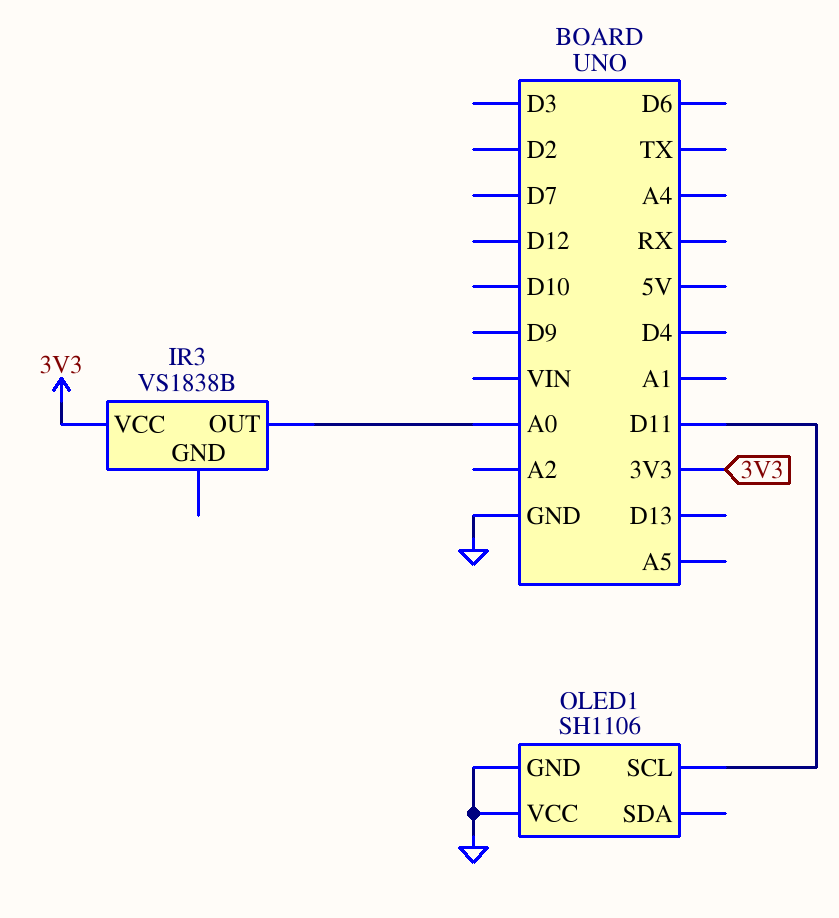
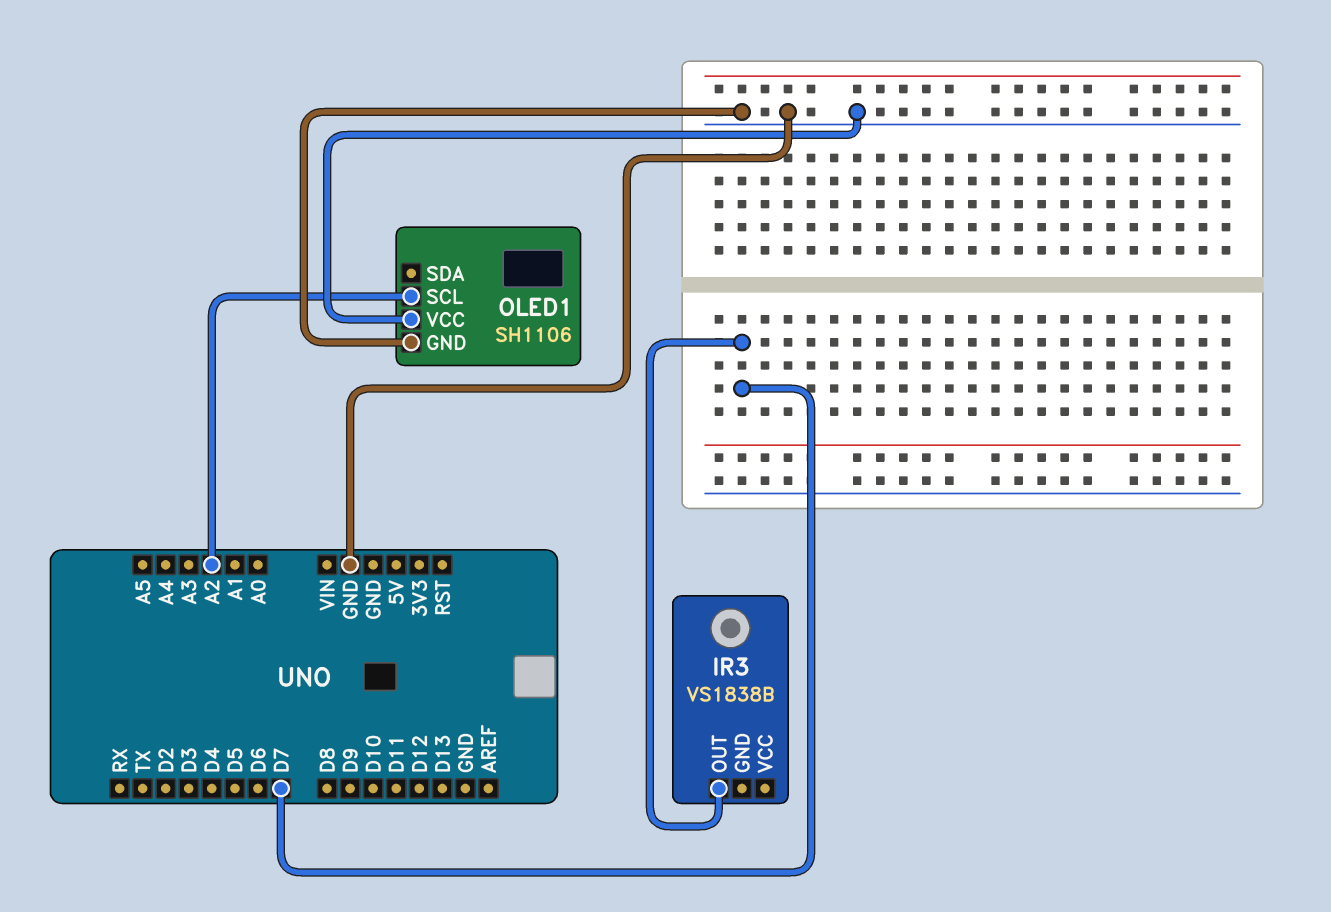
IR3 pin OUT: A0 -> D7
IR3 pin VCC: 3V3 -> none
OLED1 pin SCL: D11 -> A2

